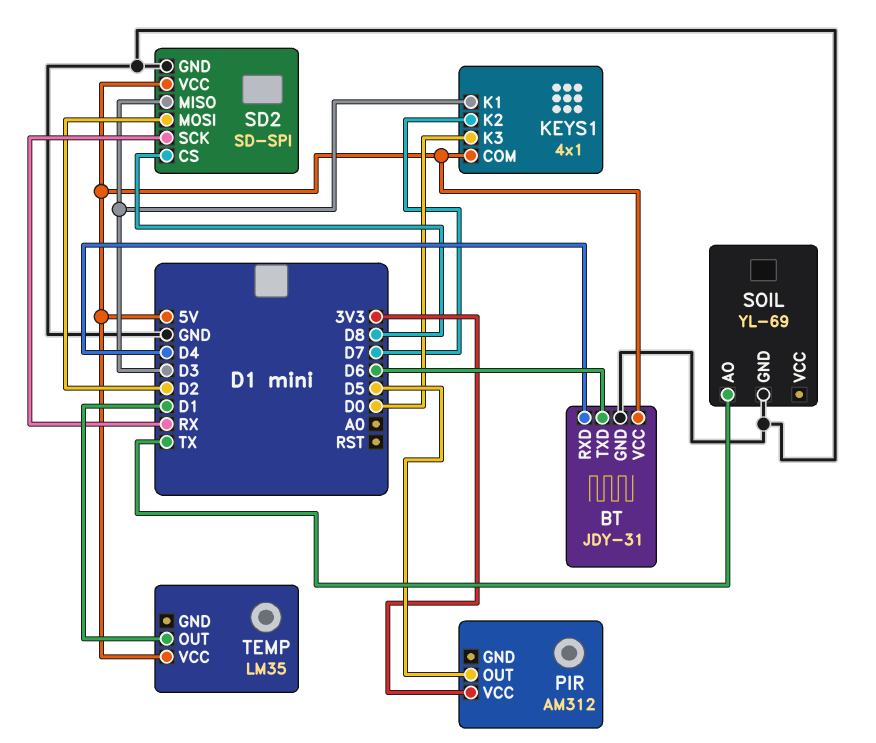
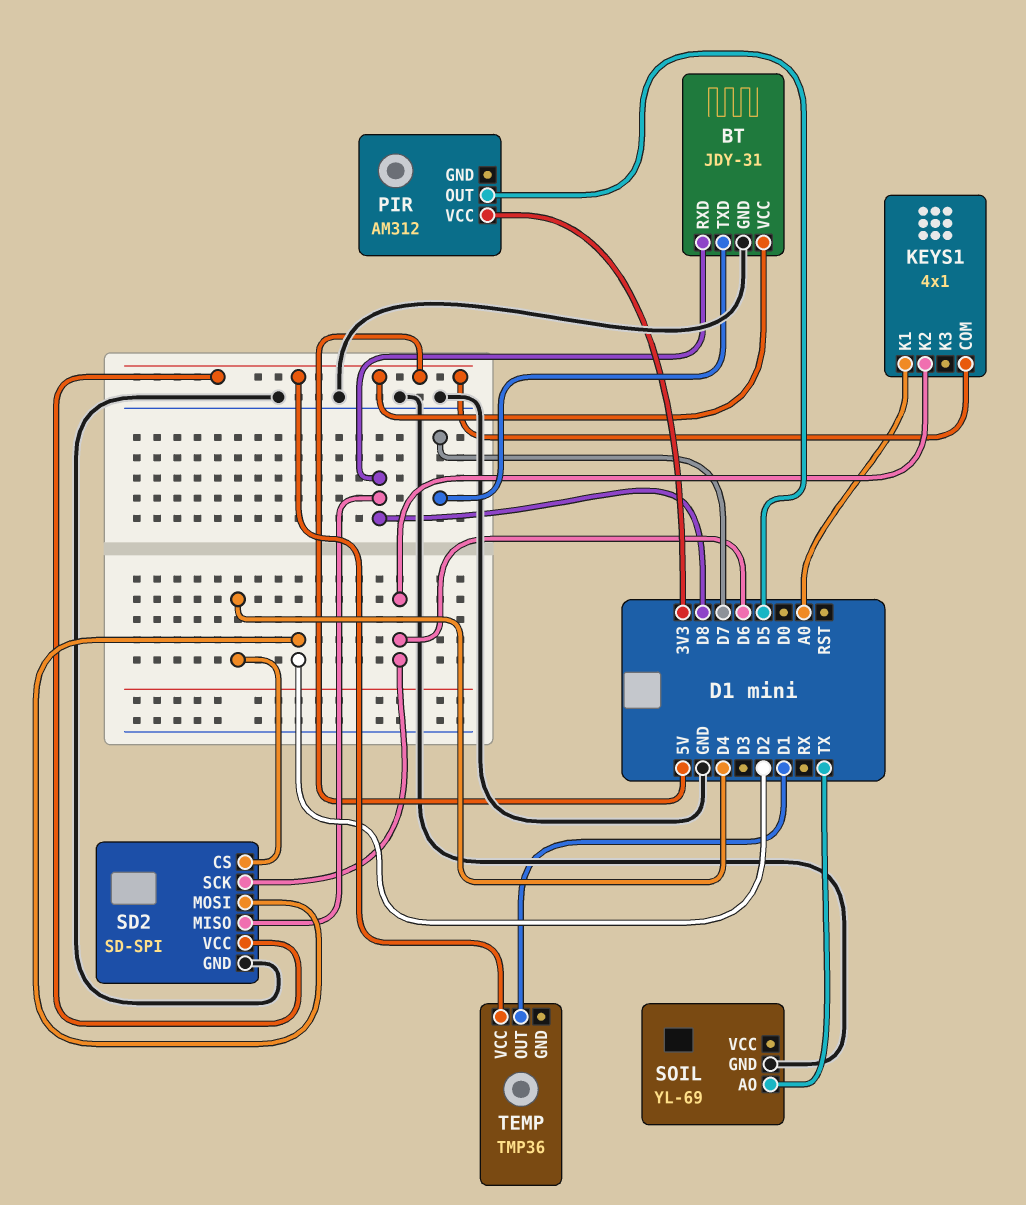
BT pin RXD: D4 -> D8
BT pin TXD: D6 -> D7
KEYS1 pin K1: D3 -> A0
KEYS1 pin K2: D7 -> D6
KEYS1 pin K3: D0 -> none
SD2 pin CS: D8 -> D4
SD2 pin MISO: D3 -> D8
SD2 pin SCK: RX -> D6
TEMP: LM35 -> TMP36

